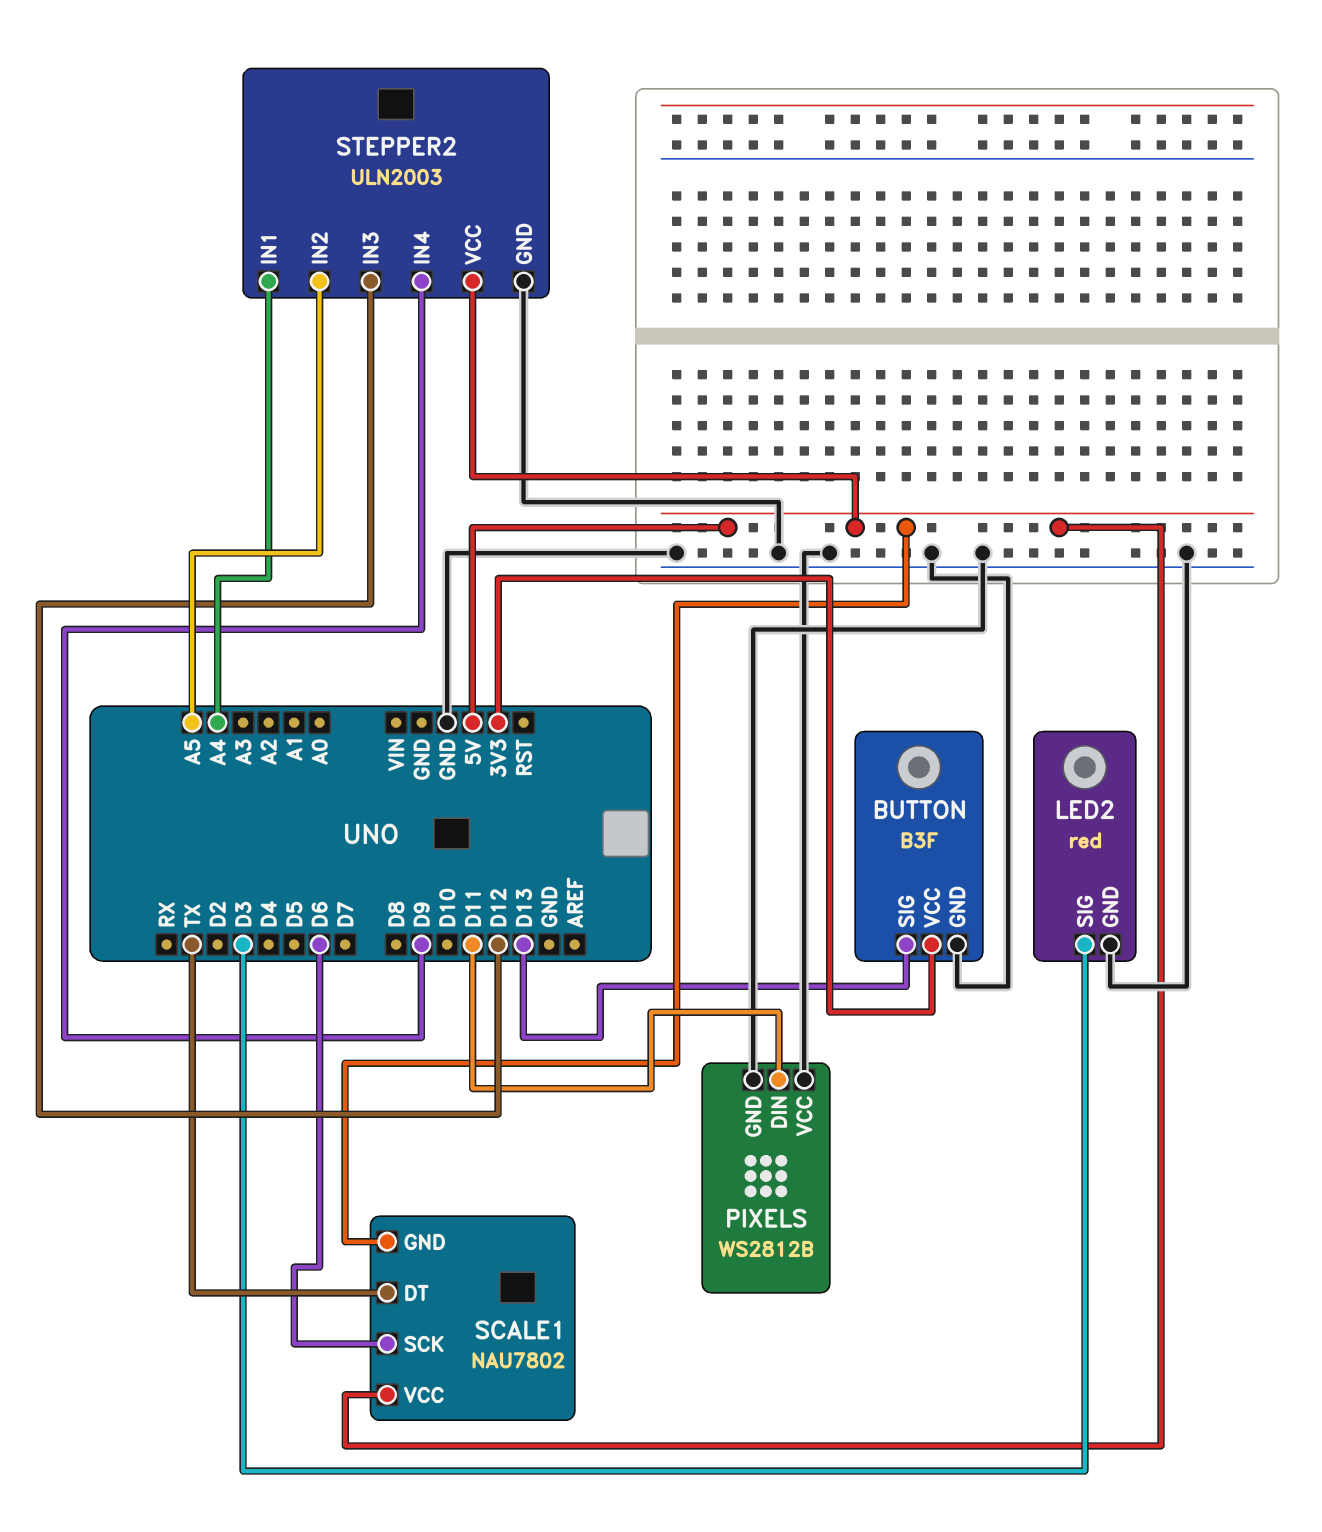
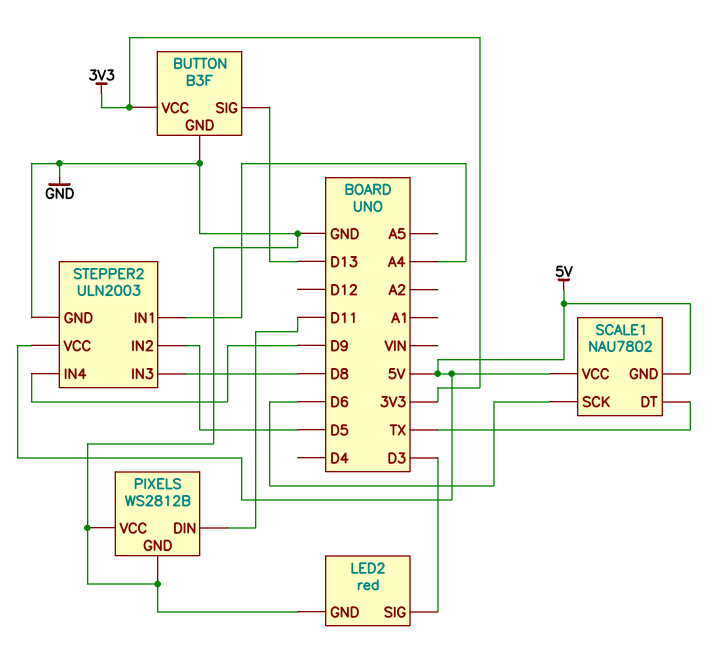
STEPPER2 pin IN2: A5 -> D5
STEPPER2 pin IN3: D12 -> D8

